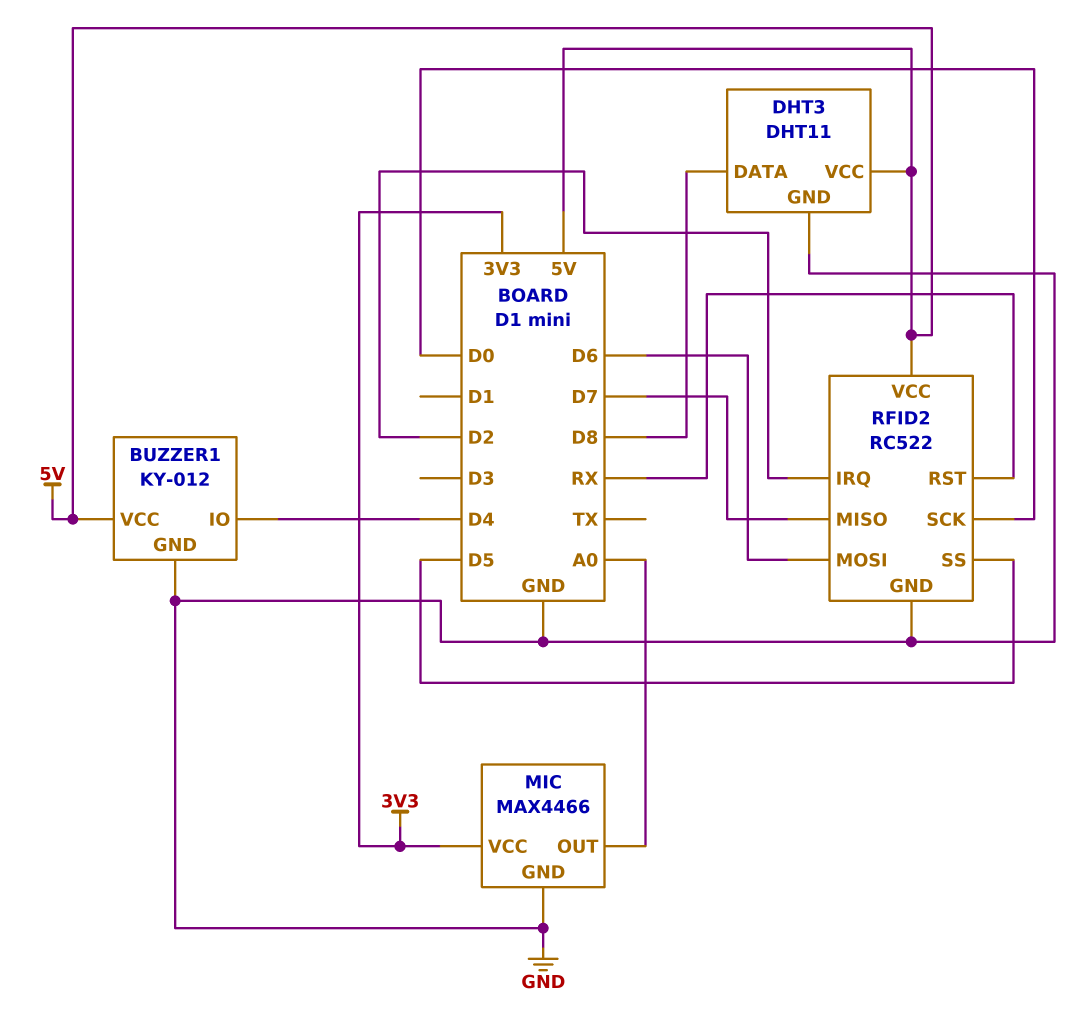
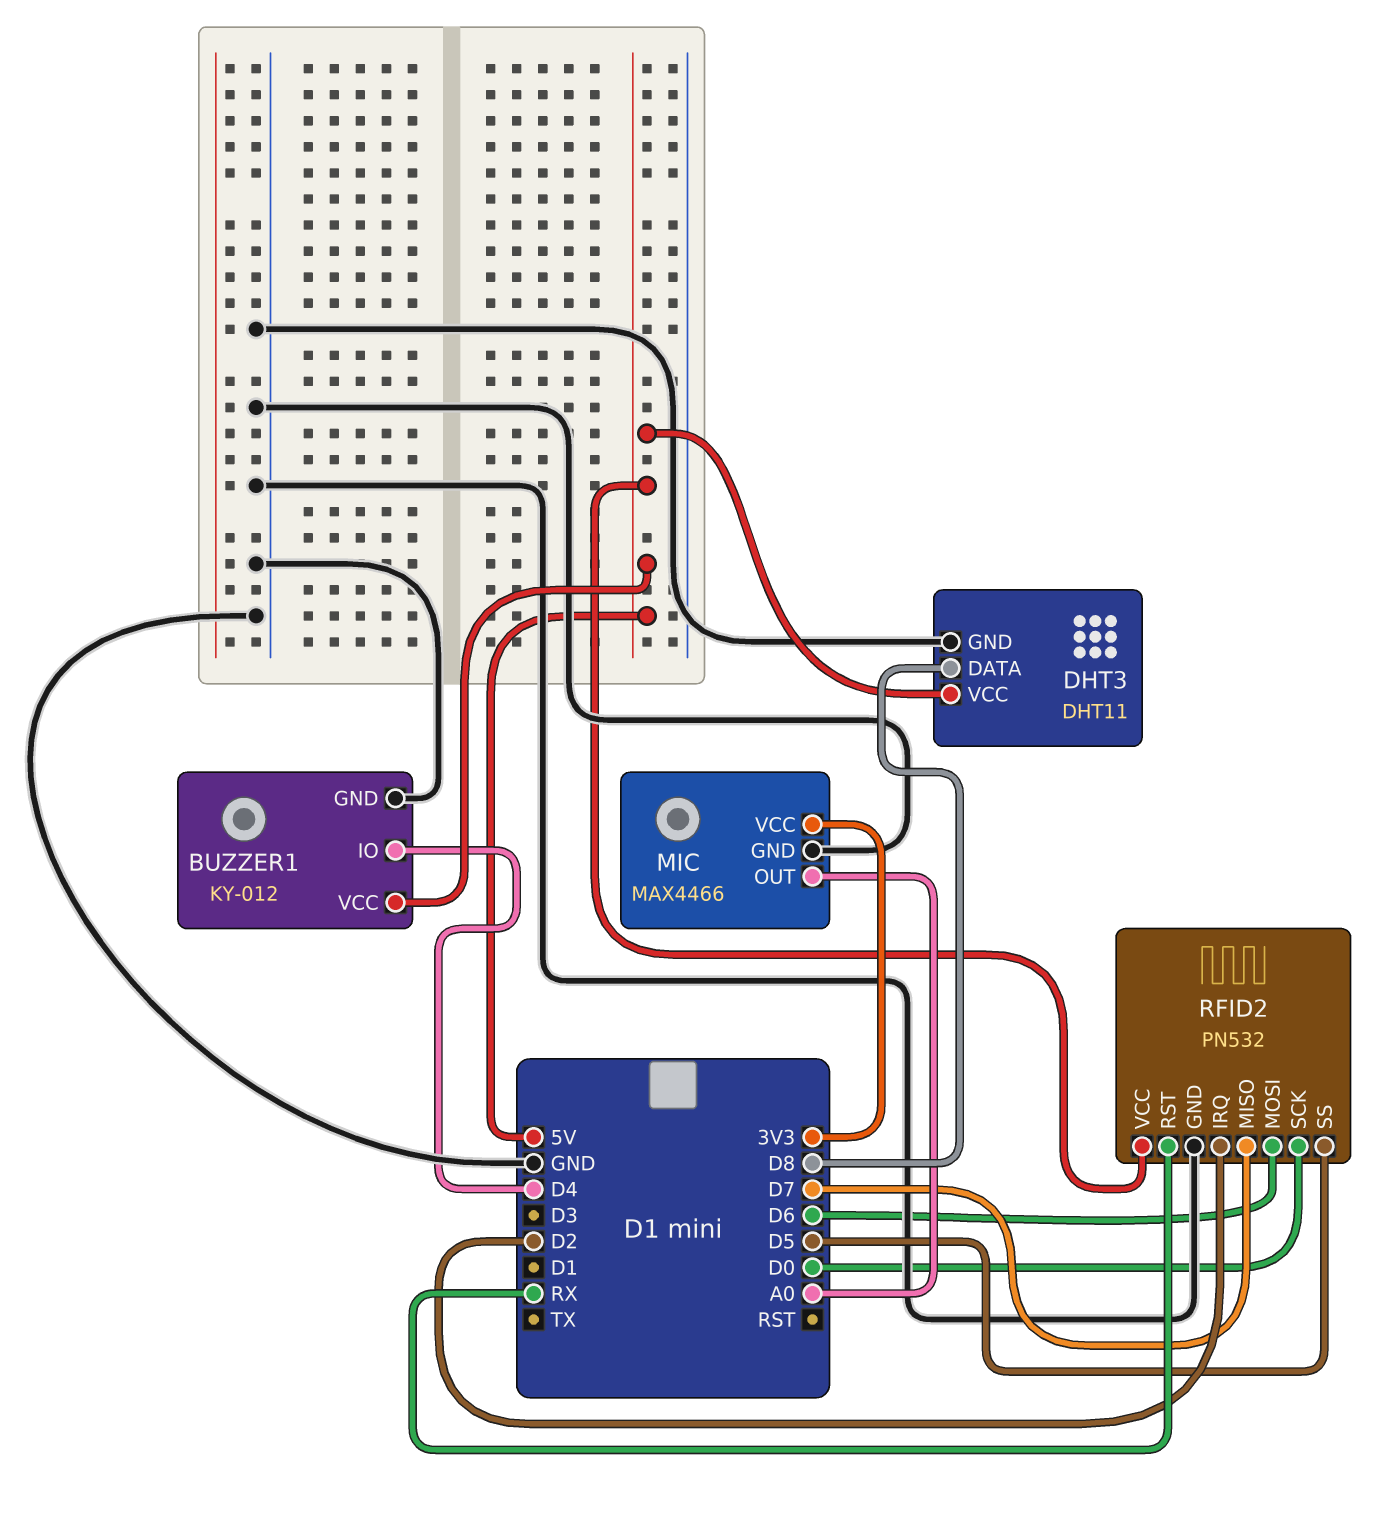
RFID2: RC522 -> PN532

